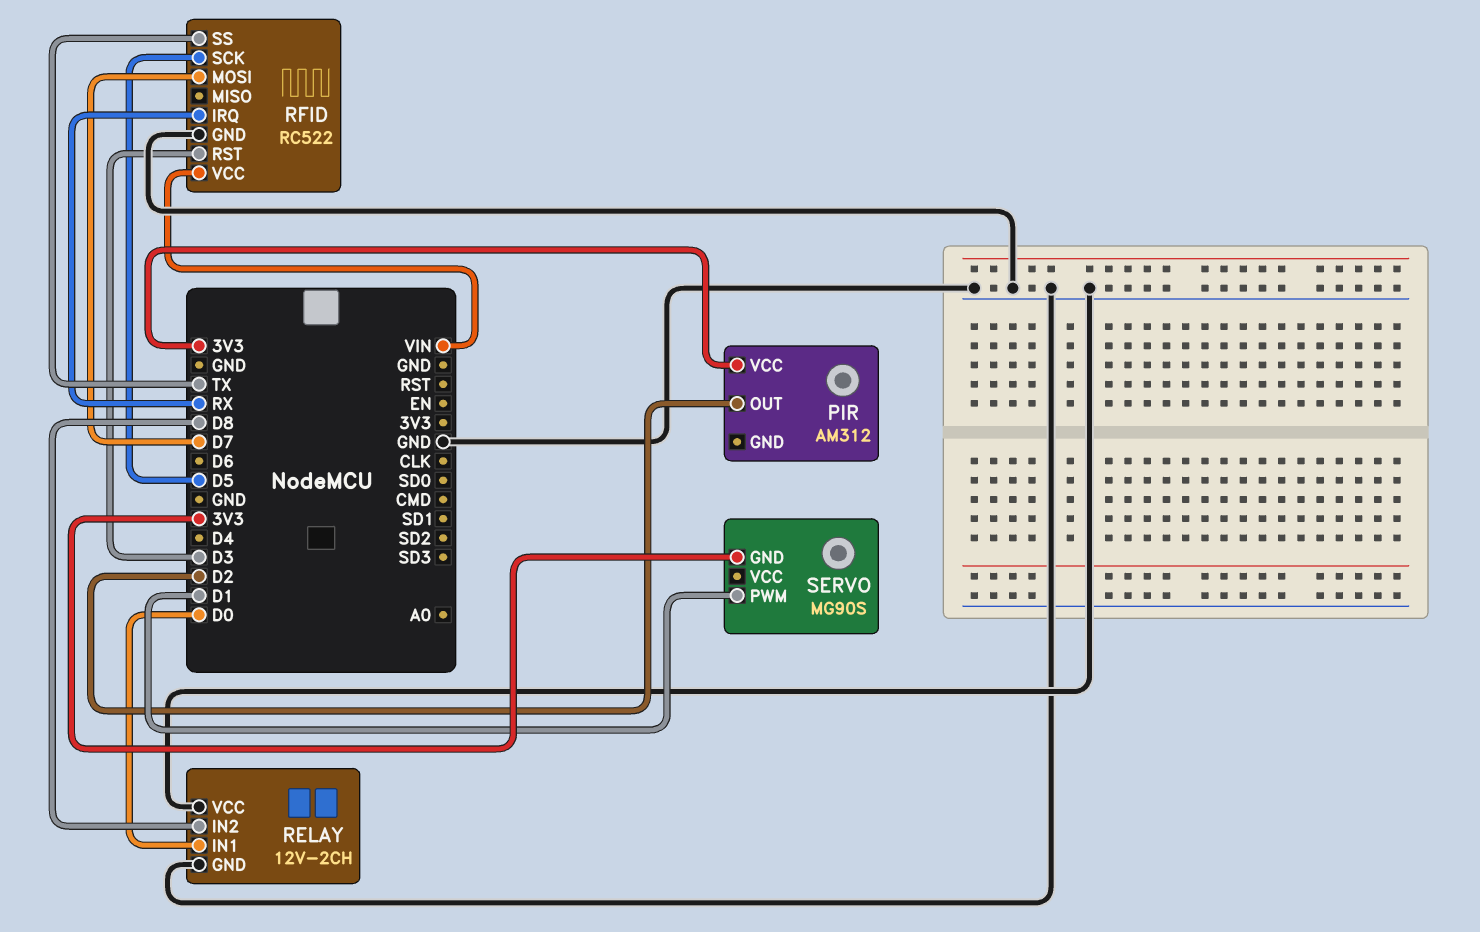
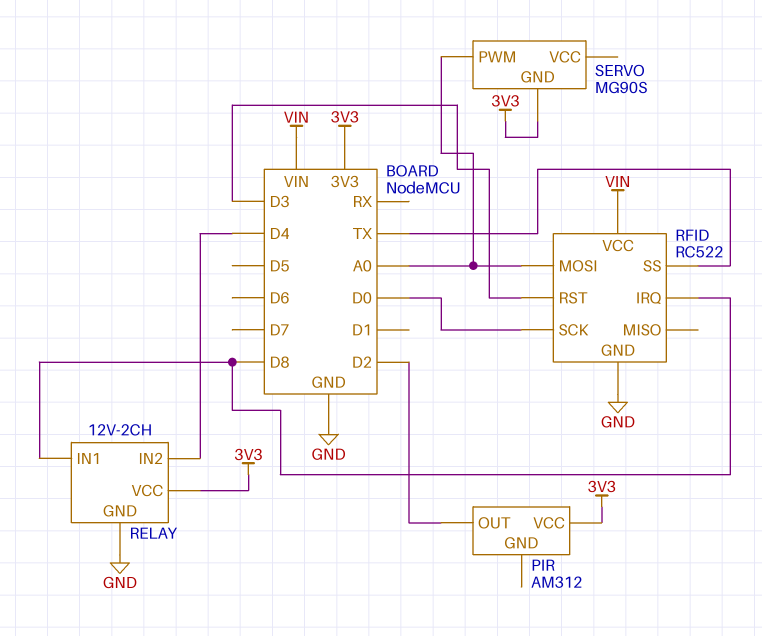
RELAY pin IN1: D0 -> D8
RELAY pin IN2: D8 -> D4
RELAY pin VCC: GND -> 3V3
RFID pin IRQ: RX -> D8
RFID pin MOSI: D7 -> A0
RFID pin SCK: D5 -> D0
SERVO pin PWM: D1 -> A0

